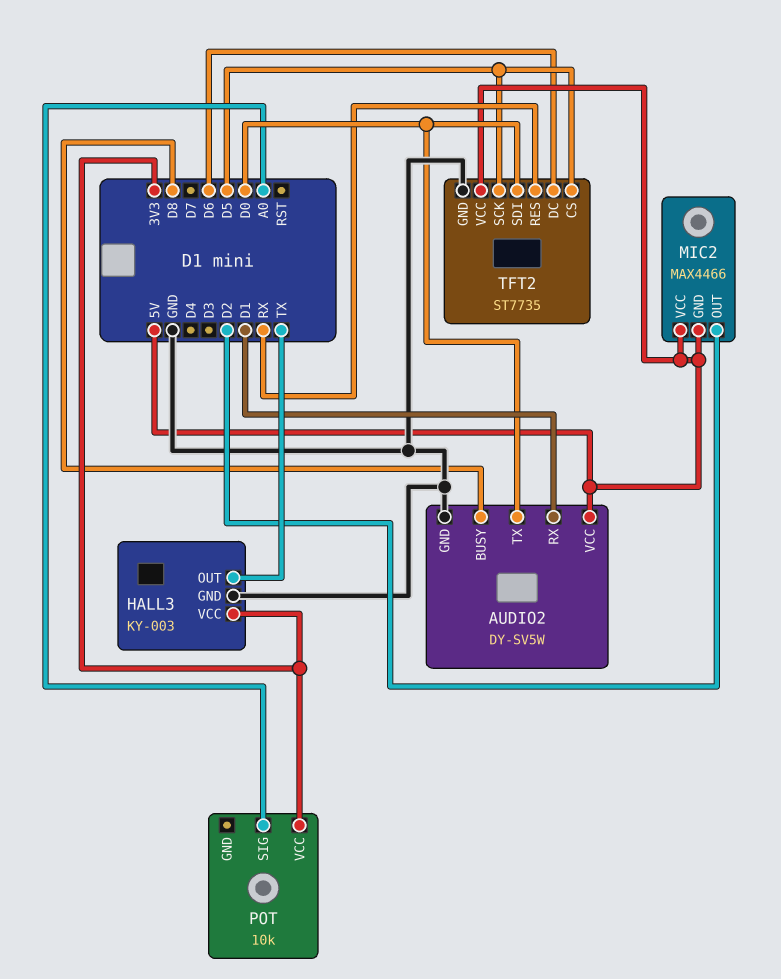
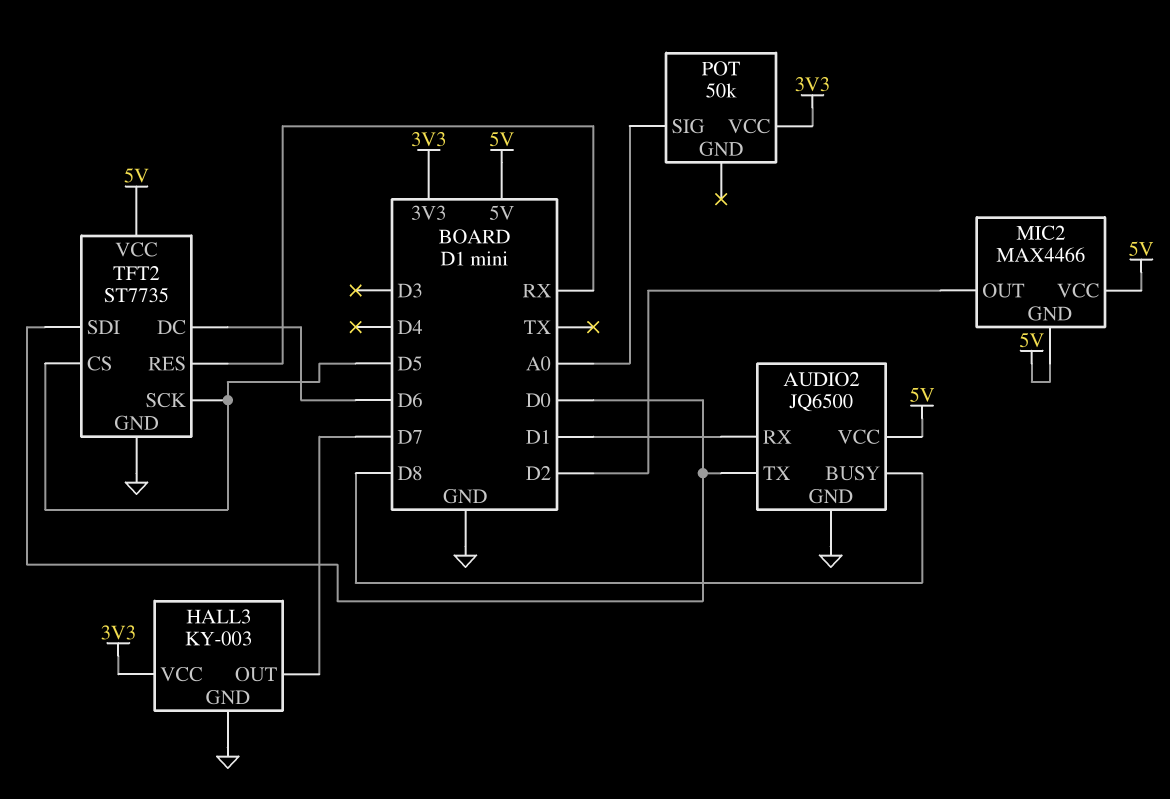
AUDIO2: DY-SV5W -> JQ6500
HALL3 pin OUT: TX -> D7
POT: 10k -> 50k

